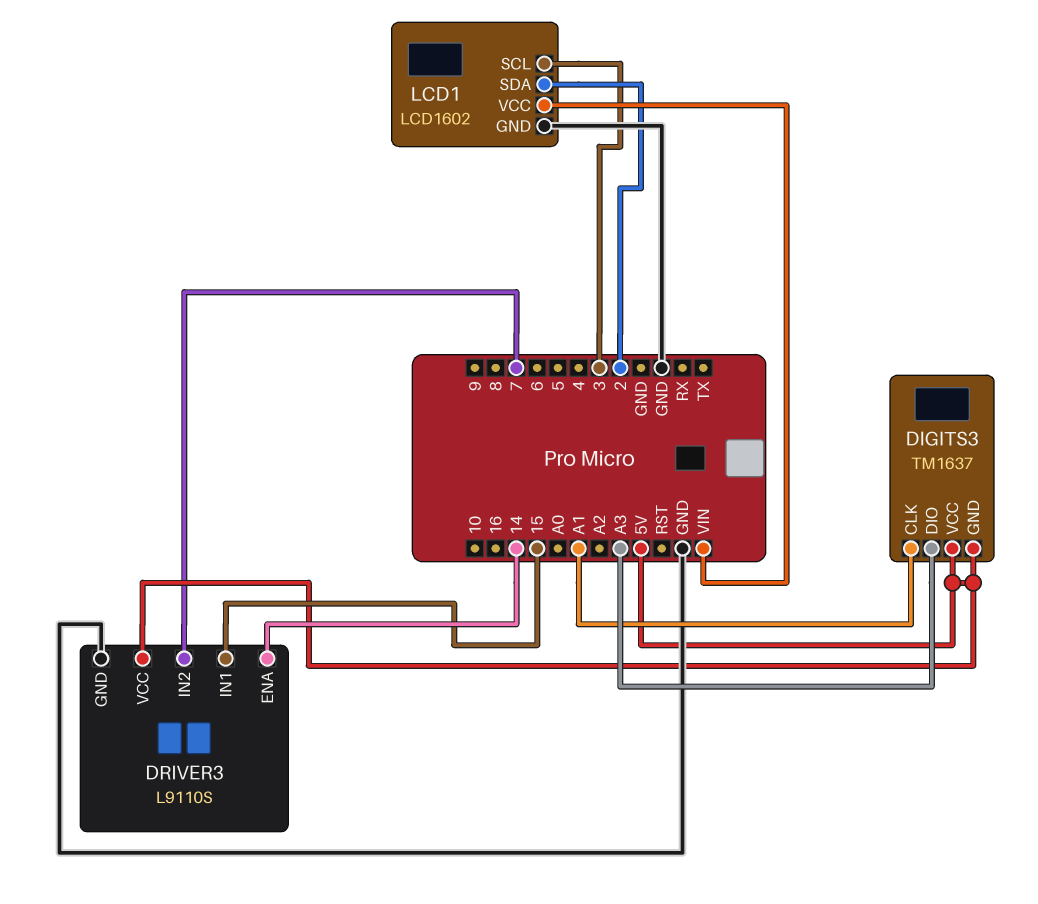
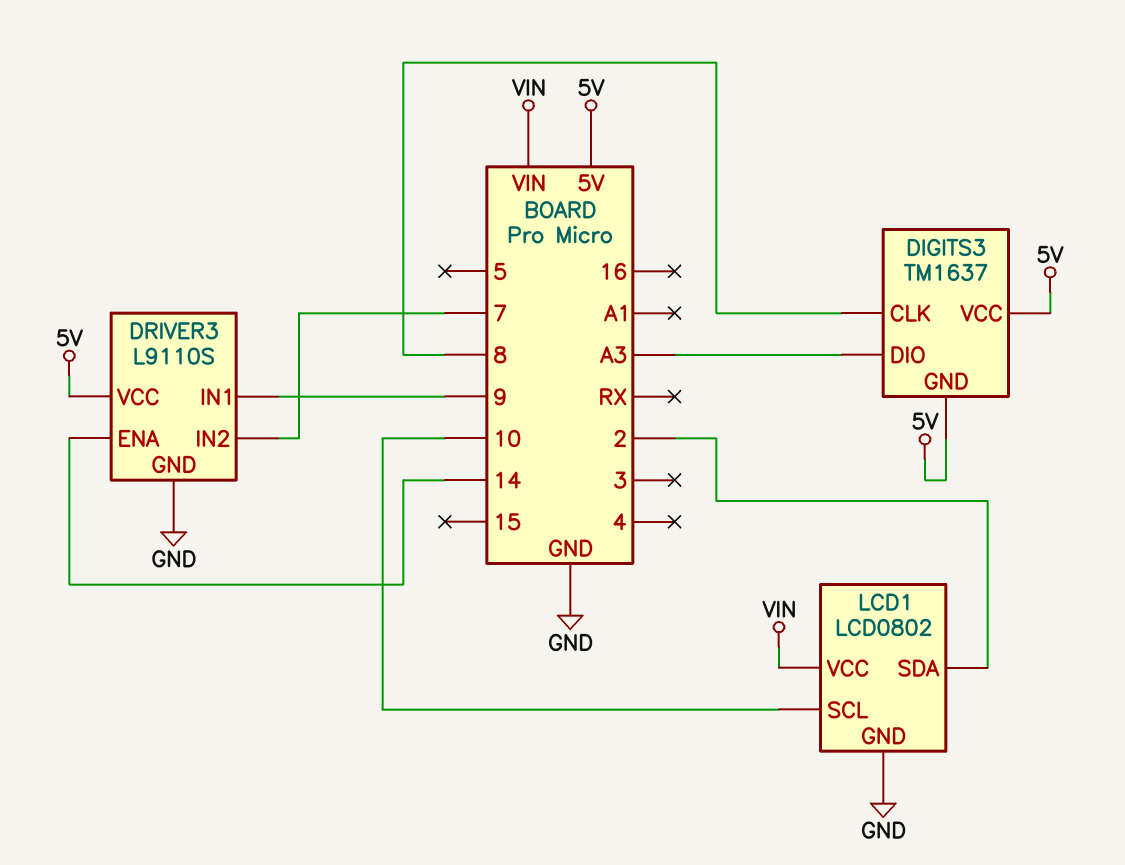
DIGITS3 pin CLK: A1 -> 8
DRIVER3 pin IN1: 15 -> 9
LCD1: LCD1602 -> LCD0802
LCD1 pin SCL: 3 -> 10

